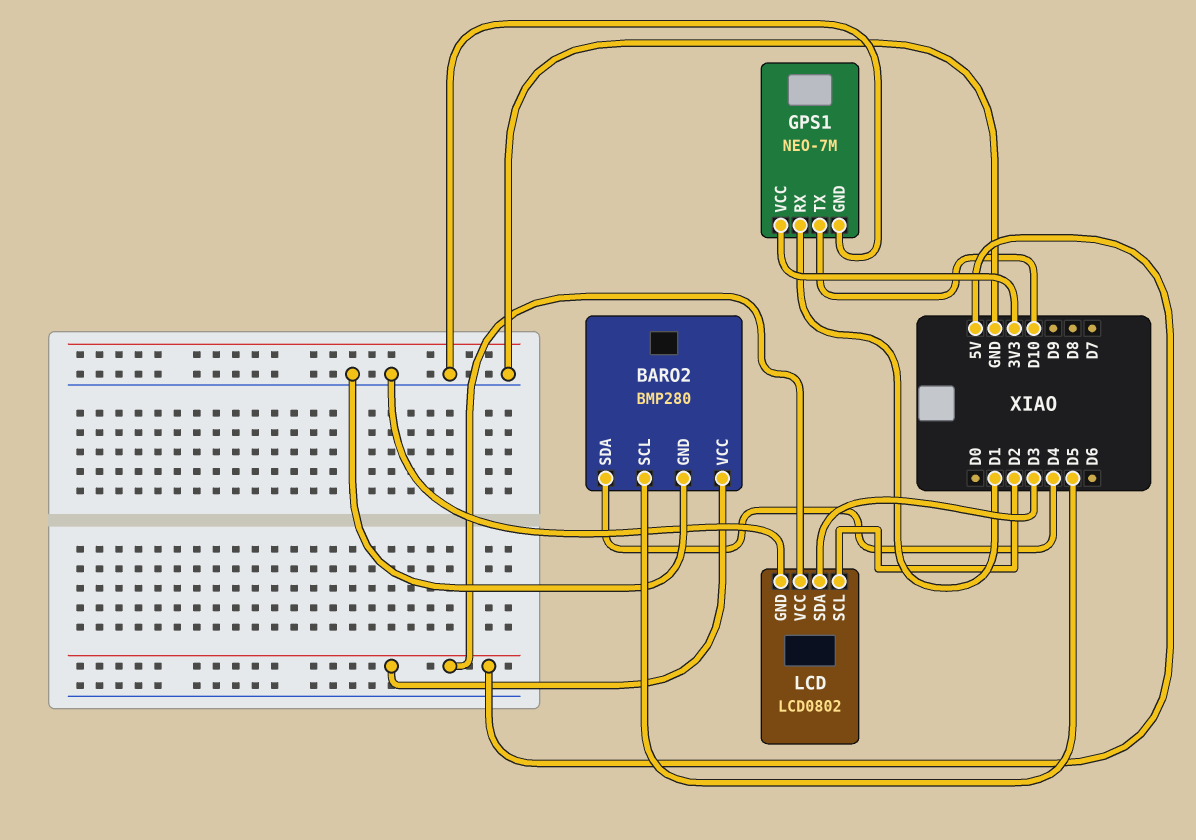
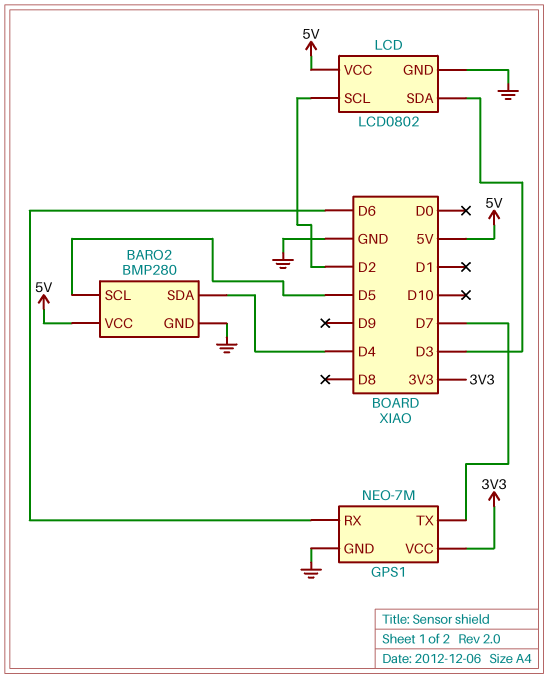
GPS1 pin RX: D1 -> D6
GPS1 pin TX: D10 -> D7

